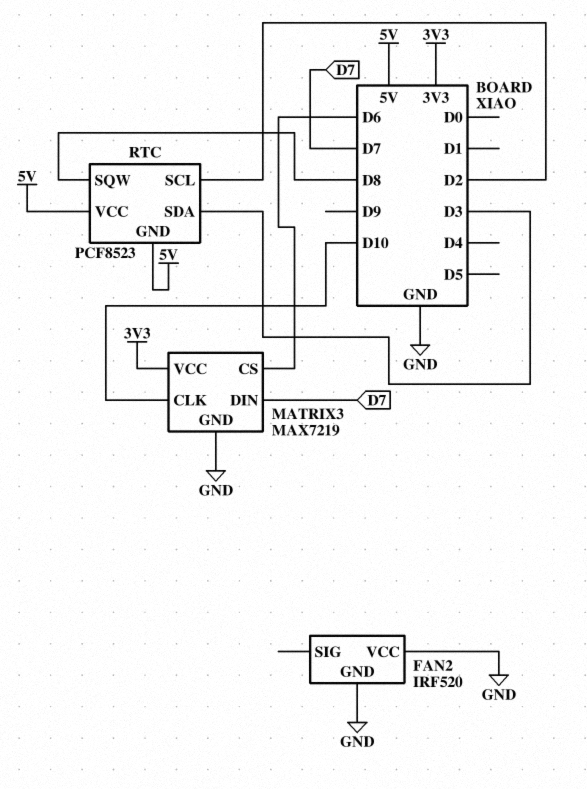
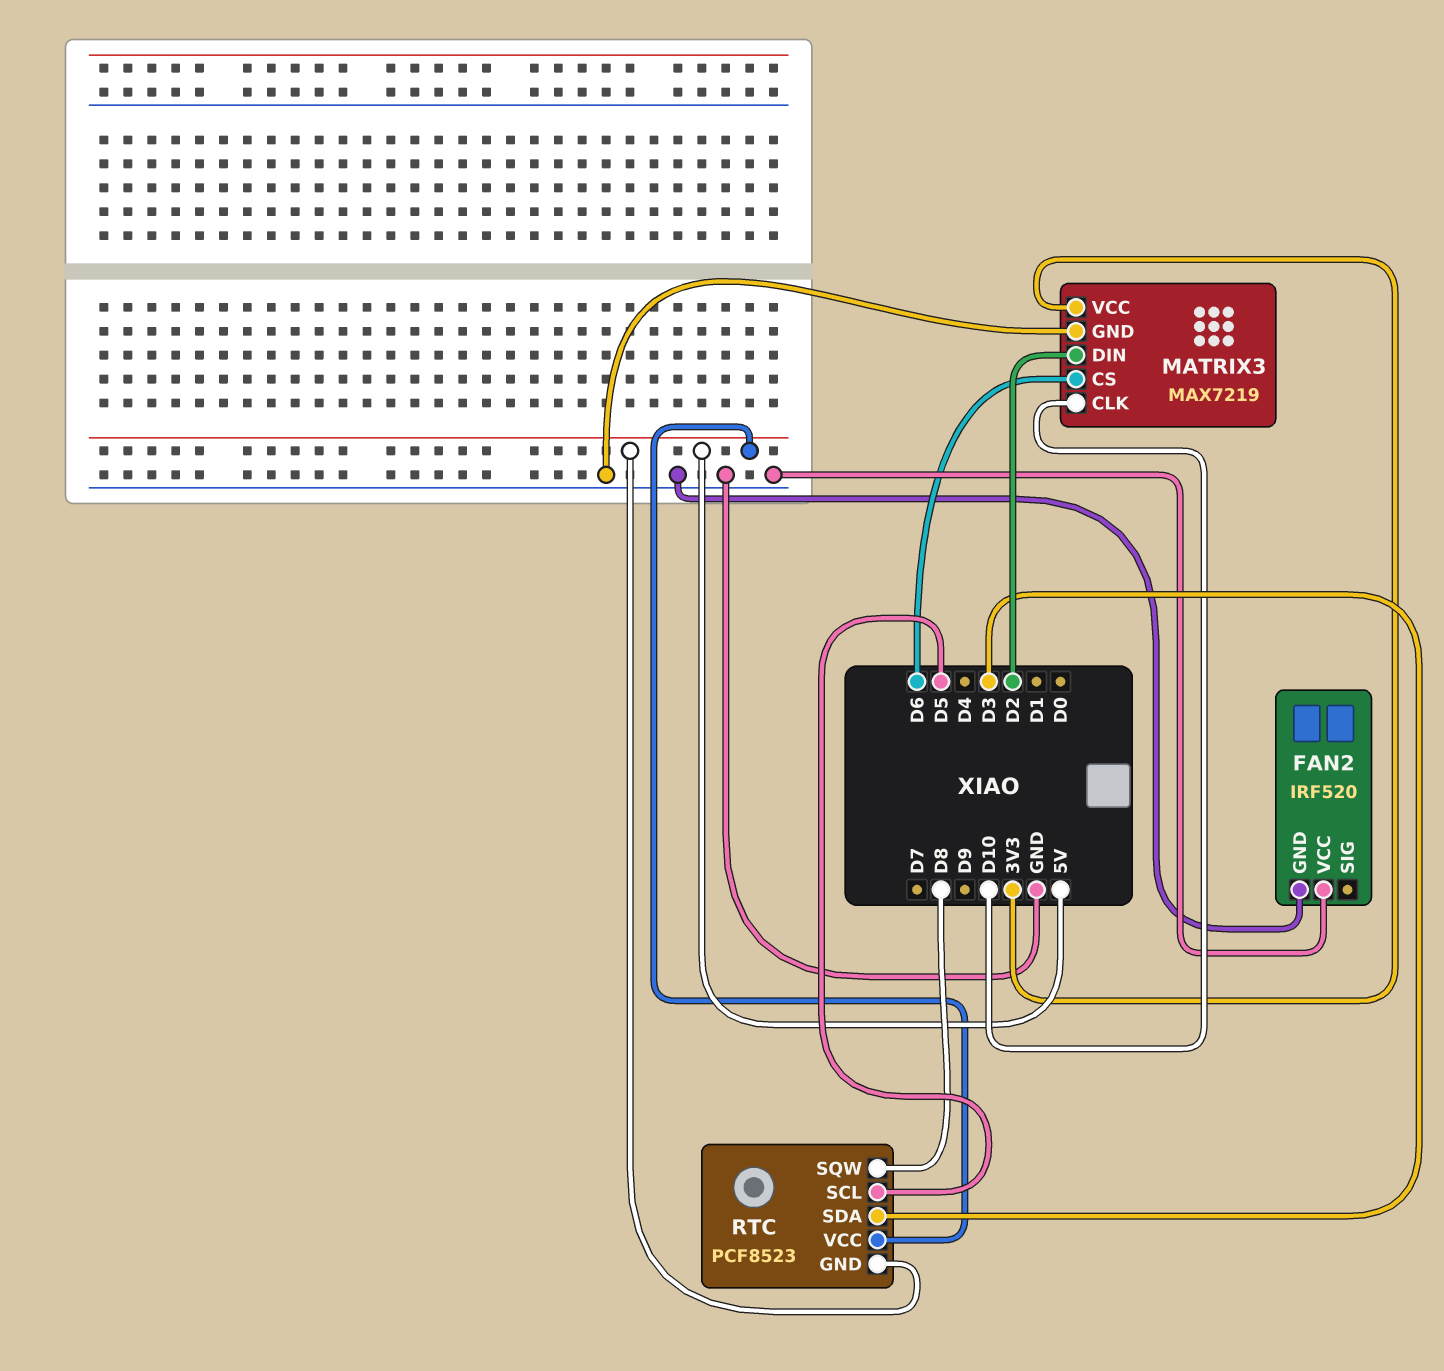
MATRIX3 pin DIN: D7 -> D2
RTC pin SCL: D2 -> D5

